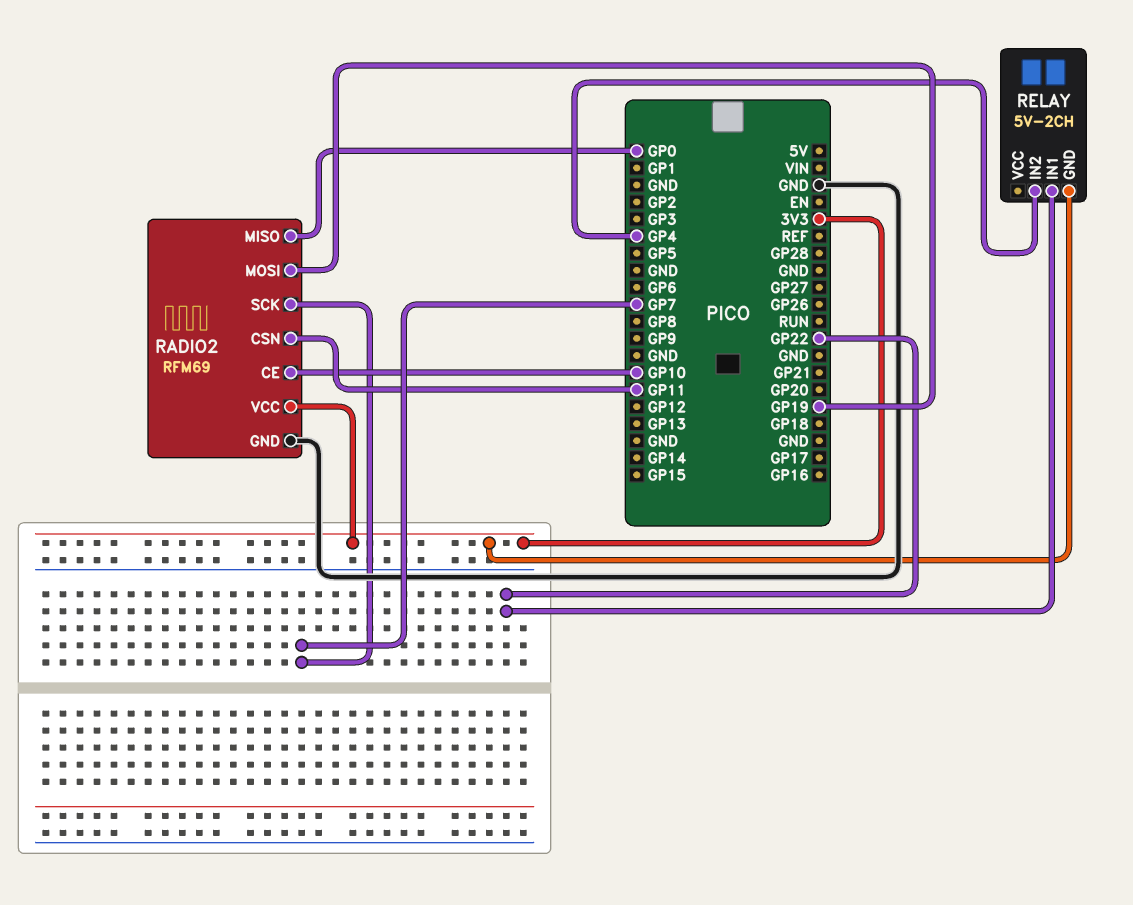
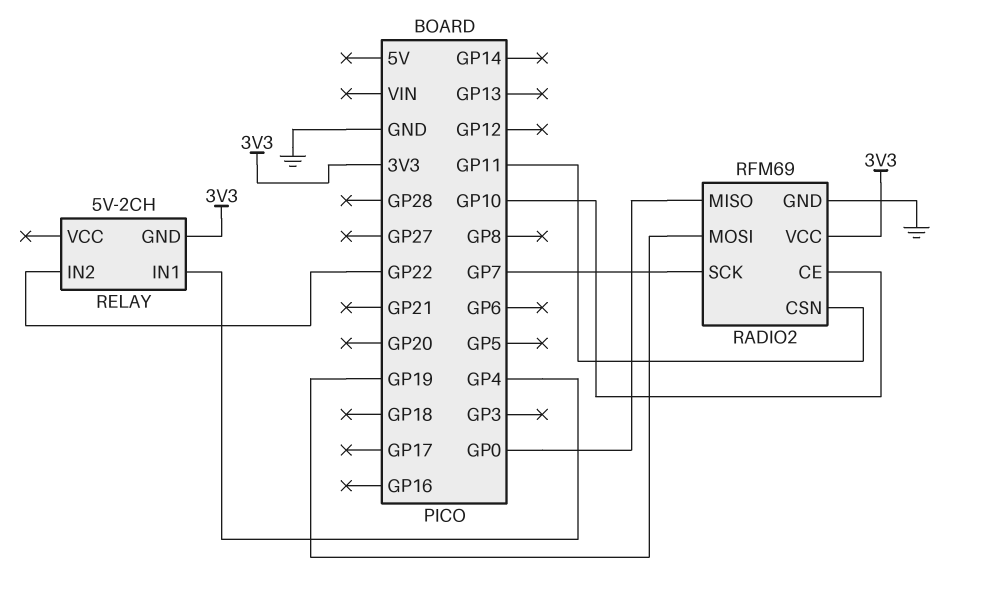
RELAY pin IN1: GP22 -> GP4
RELAY pin IN2: GP4 -> GP22

